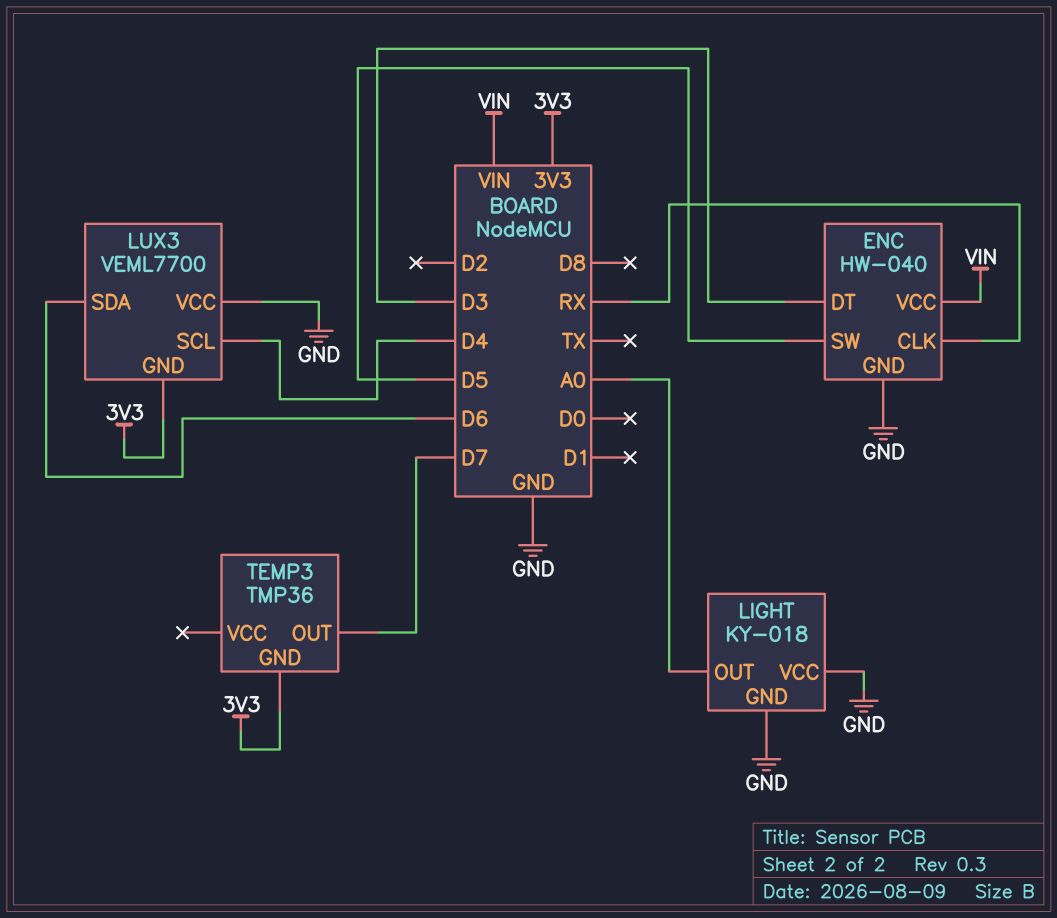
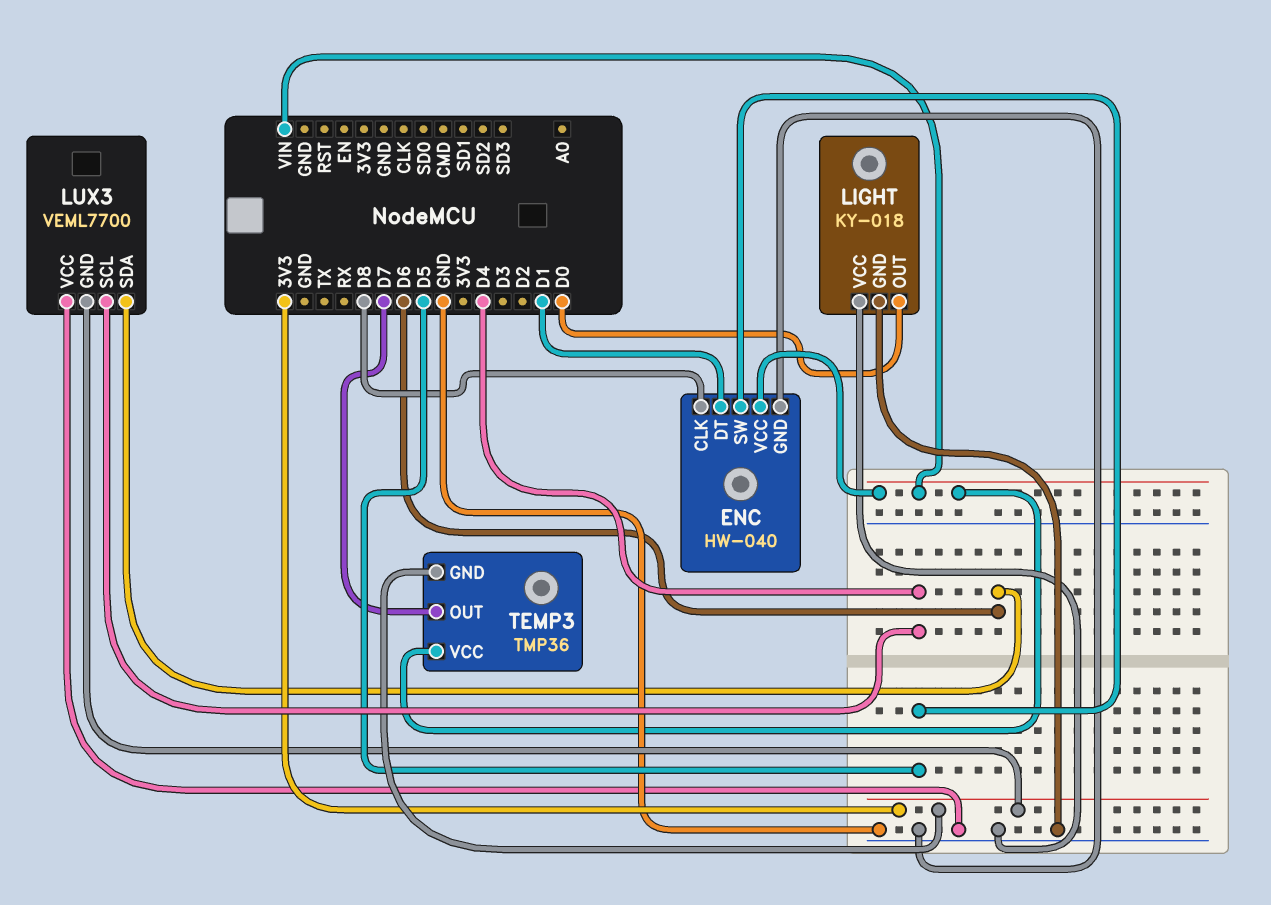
ENC pin CLK: RX -> D8
ENC pin DT: D3 -> D1
LIGHT pin OUT: A0 -> D0
TEMP3 pin VCC: none -> VIN

